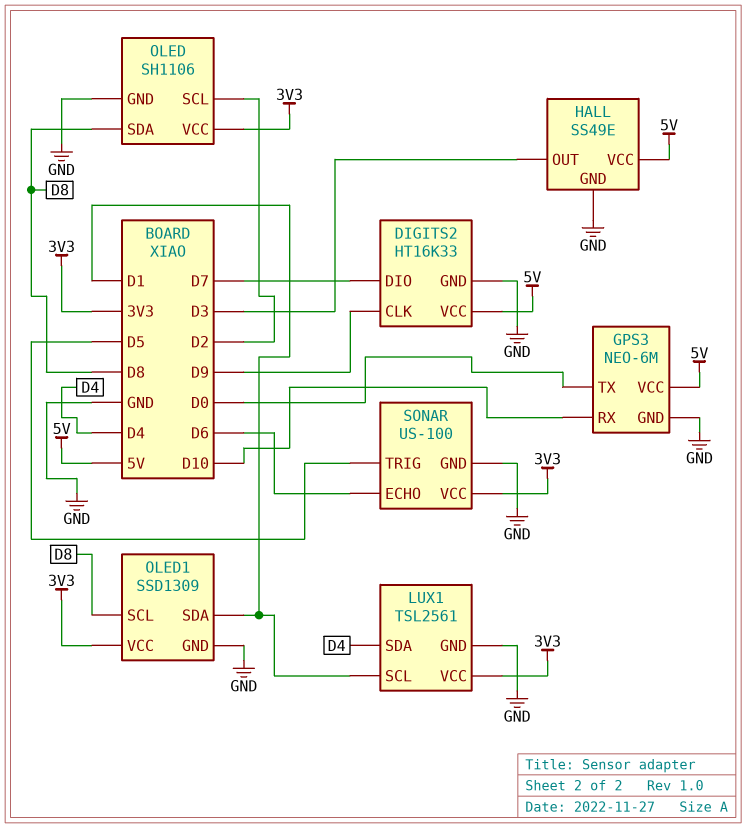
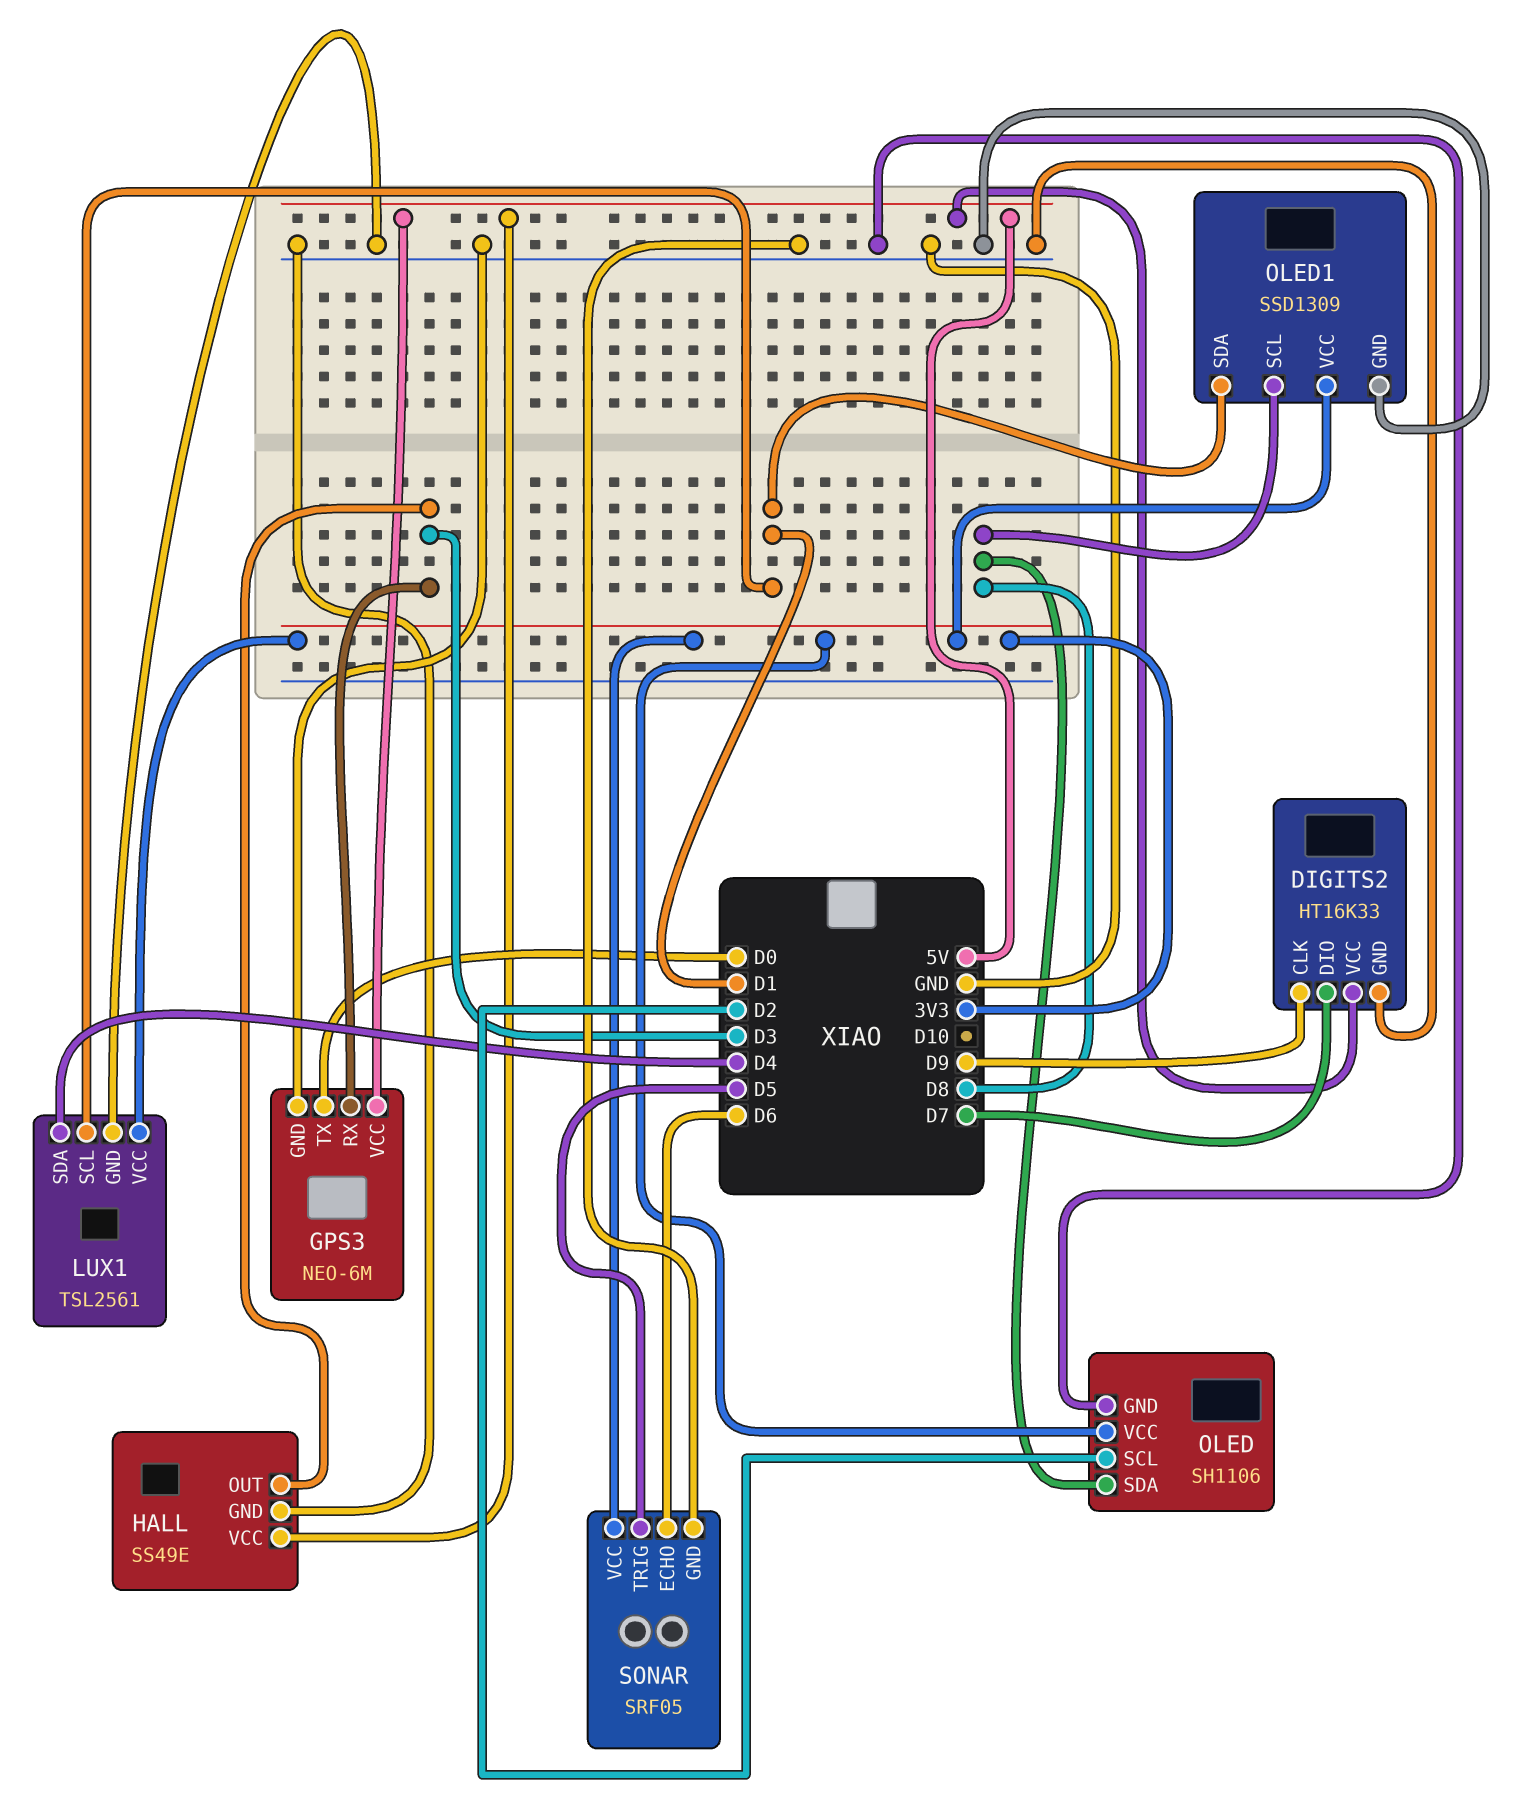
GPS3 pin RX: D10 -> D3
SONAR: US-100 -> SRF05

